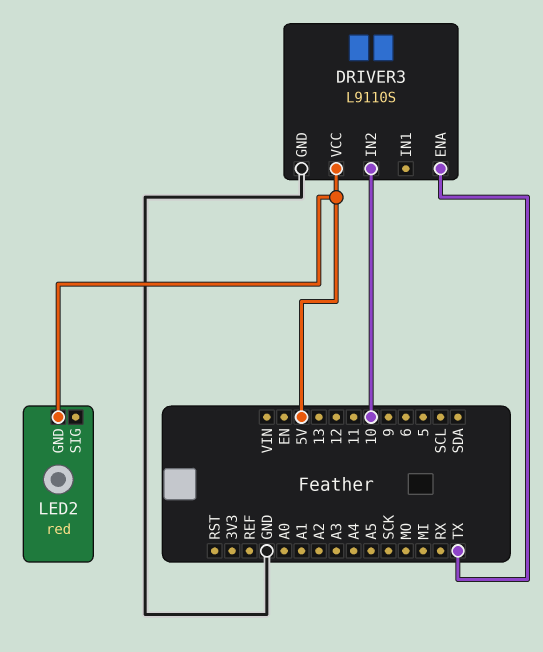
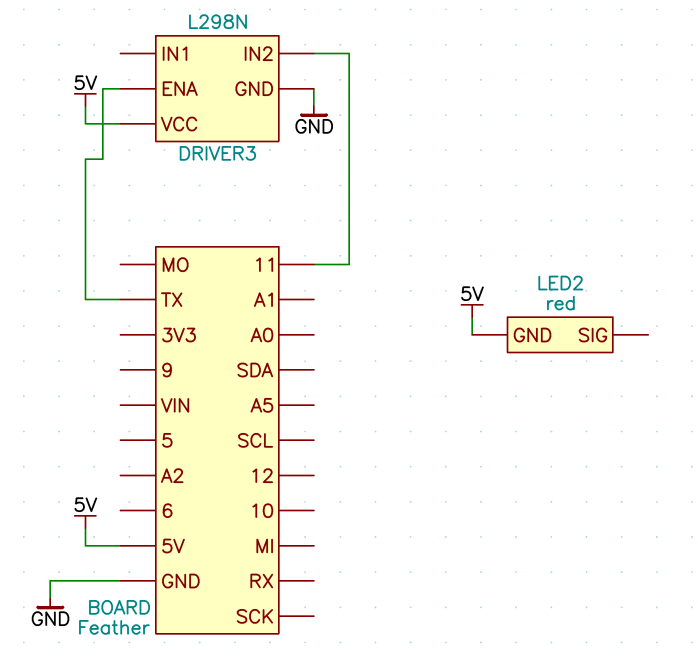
DRIVER3: L9110S -> L298N
DRIVER3 pin IN2: 10 -> 11

